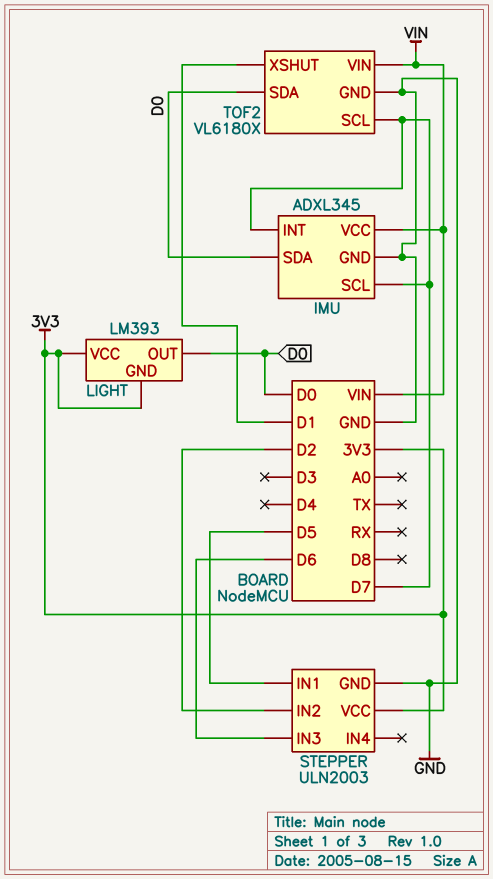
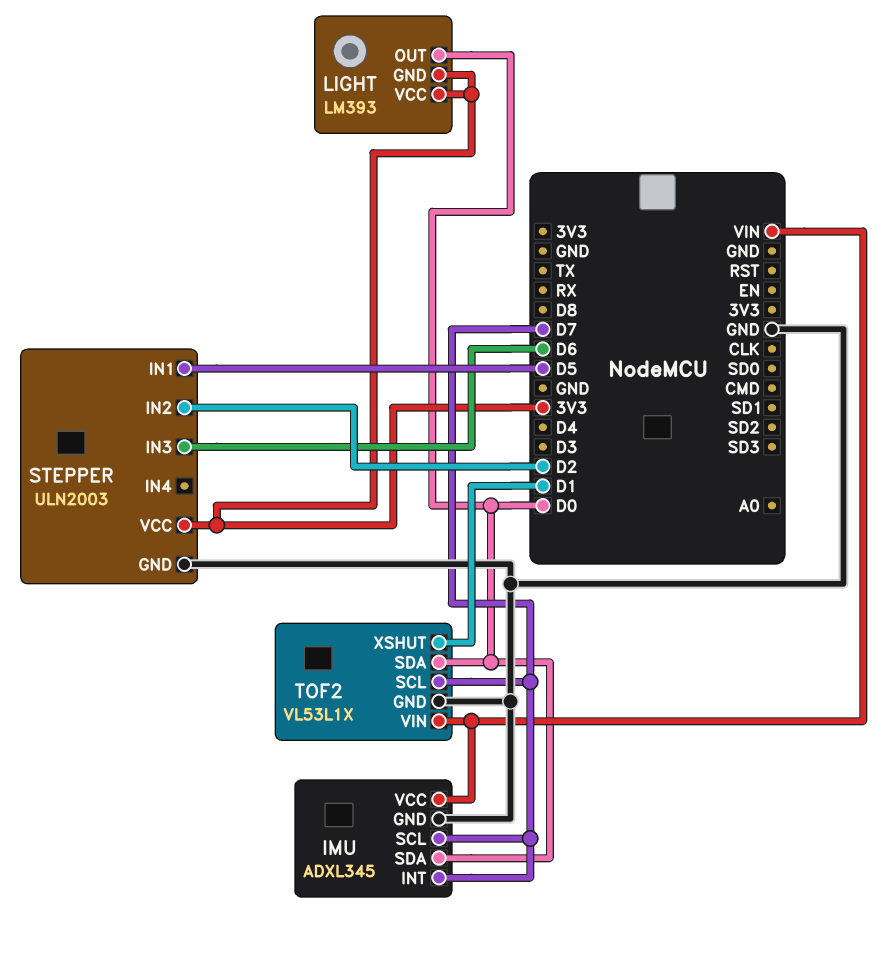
TOF2: VL6180X -> VL53L1X

